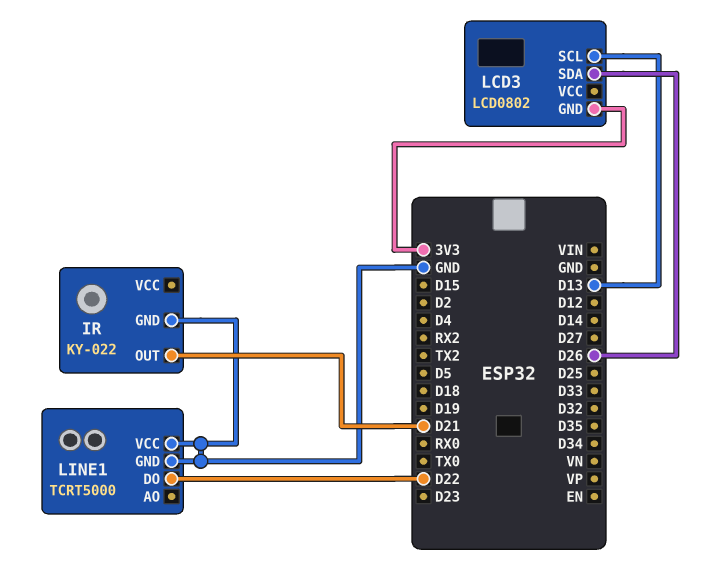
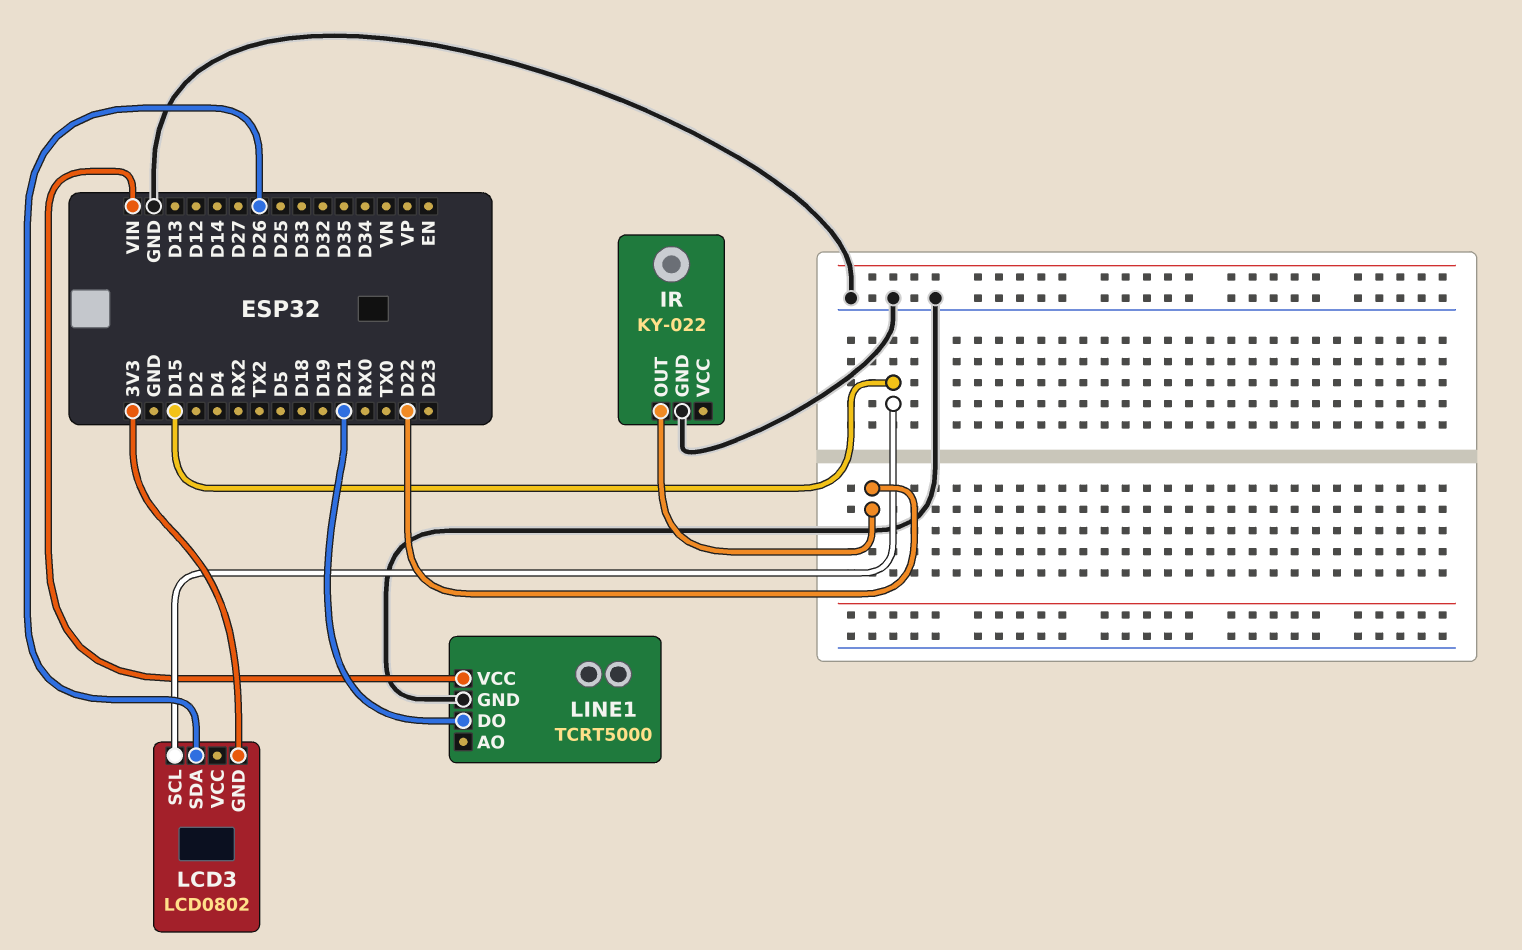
IR pin OUT: D21 -> D22
LCD3 pin SCL: D13 -> D15
LINE1 pin DO: D22 -> D21
LINE1 pin VCC: GND -> VIN

